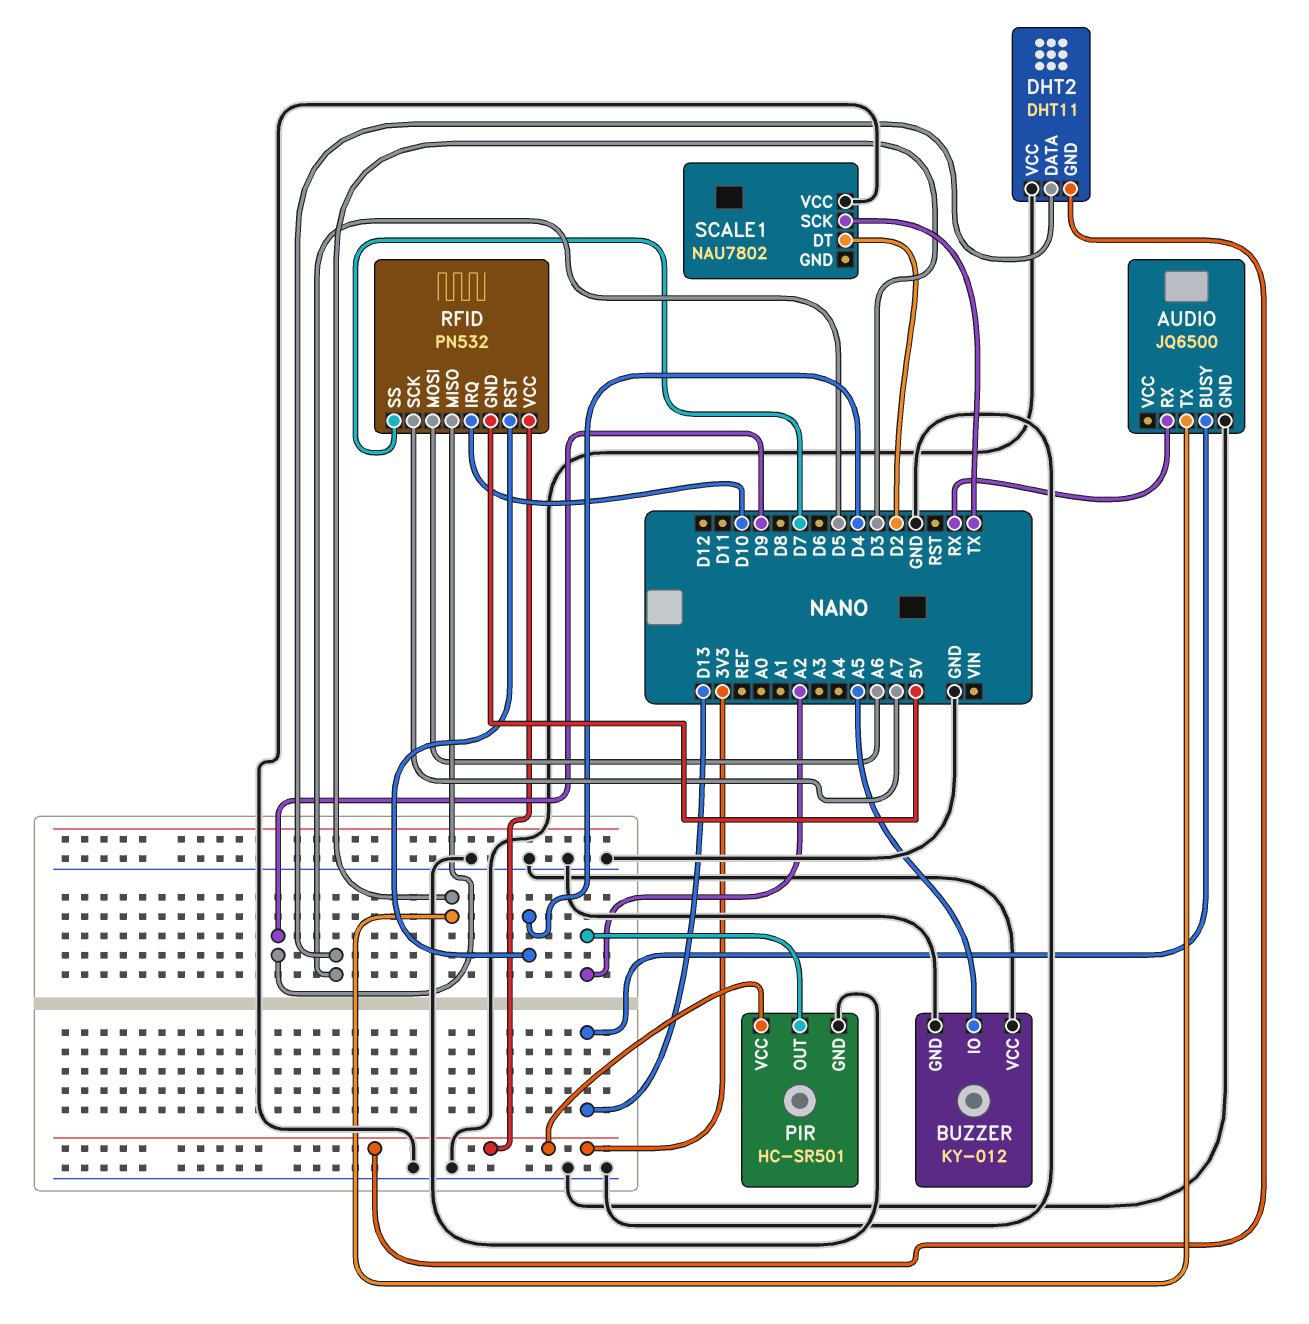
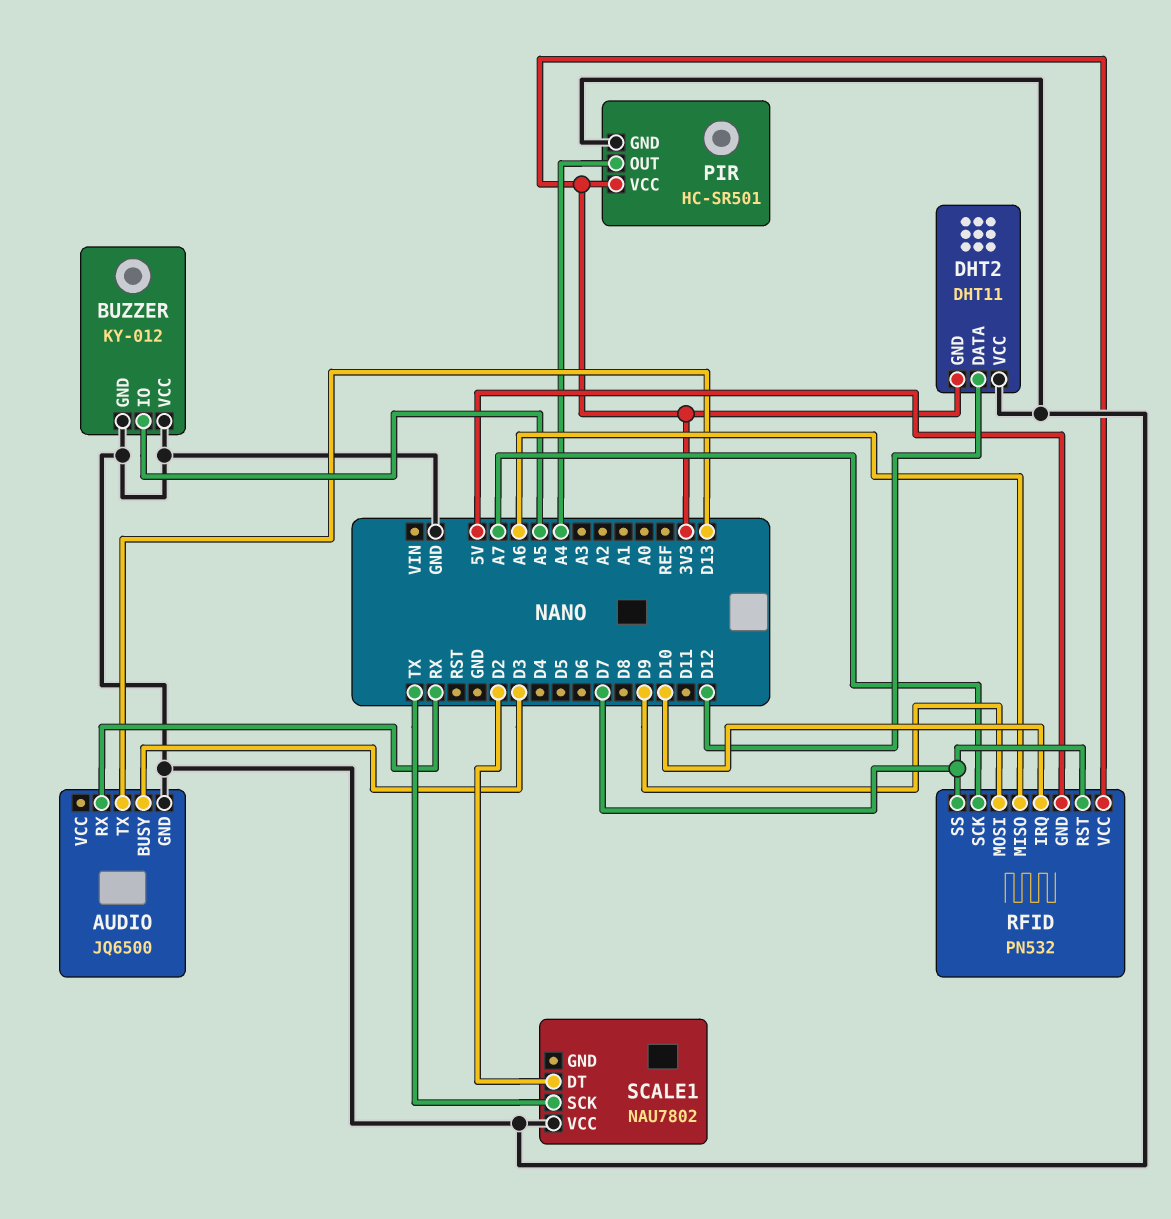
AUDIO pin BUSY: D13 -> D3
AUDIO pin TX: D3 -> D13
DHT2 pin DATA: D5 -> D12
PIR pin OUT: A2 -> A4
RFID pin MISO: D9 -> A6
RFID pin MOSI: A6 -> D9
RFID pin RST: D4 -> D7

